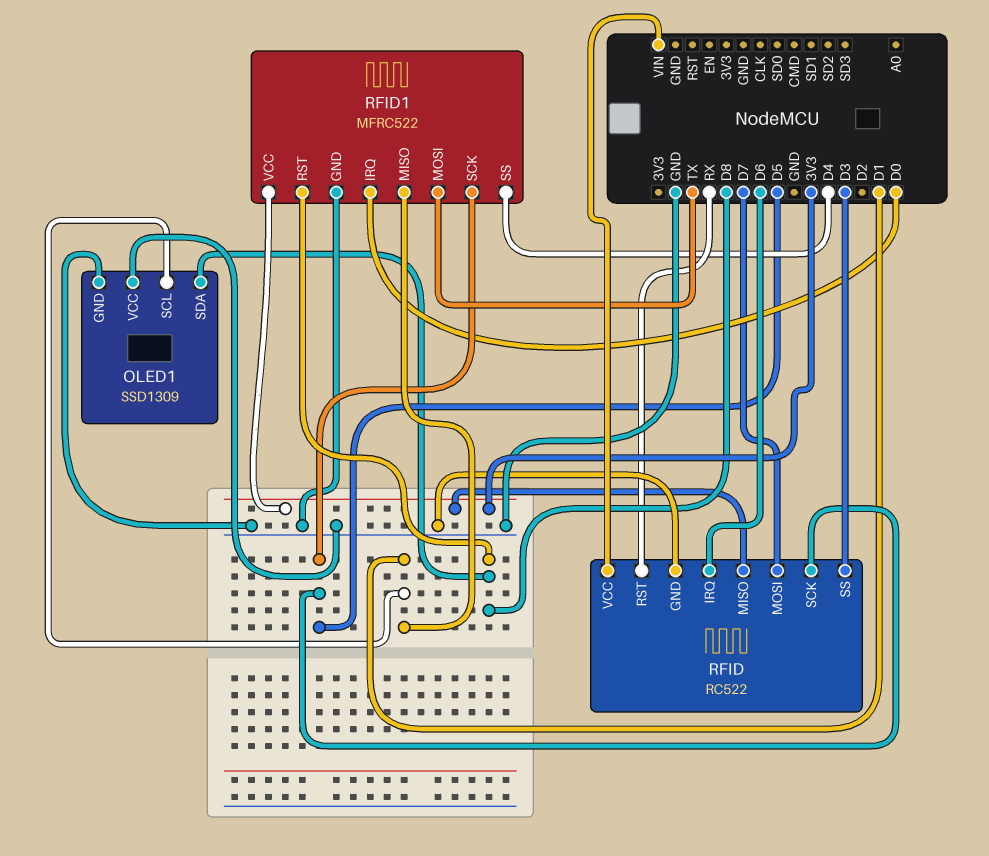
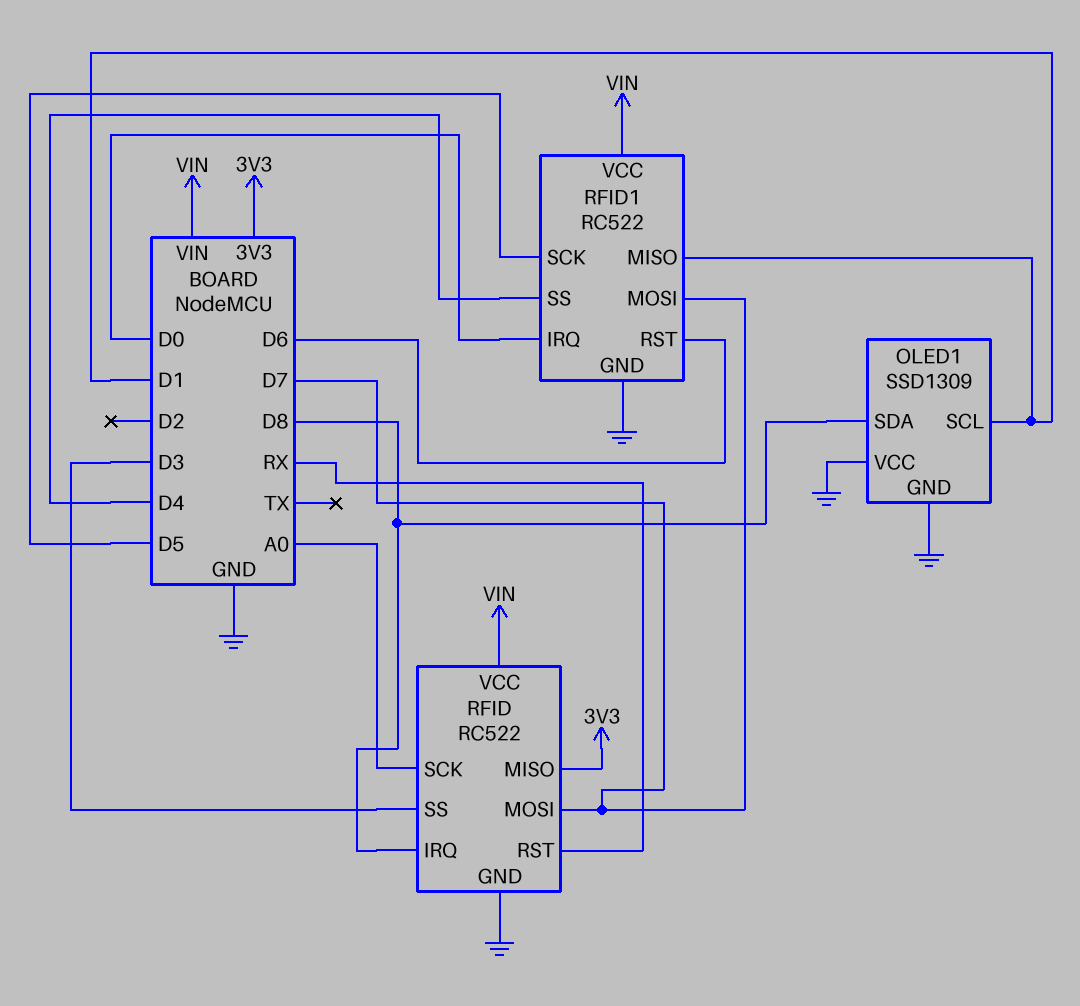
RFID pin IRQ: D6 -> D8
RFID pin SCK: D5 -> A0
RFID1: MFRC522 -> RC522
RFID1 pin MOSI: TX -> D7
RFID1 pin RST: D8 -> D6
RFID1 pin VCC: 3V3 -> VIN

